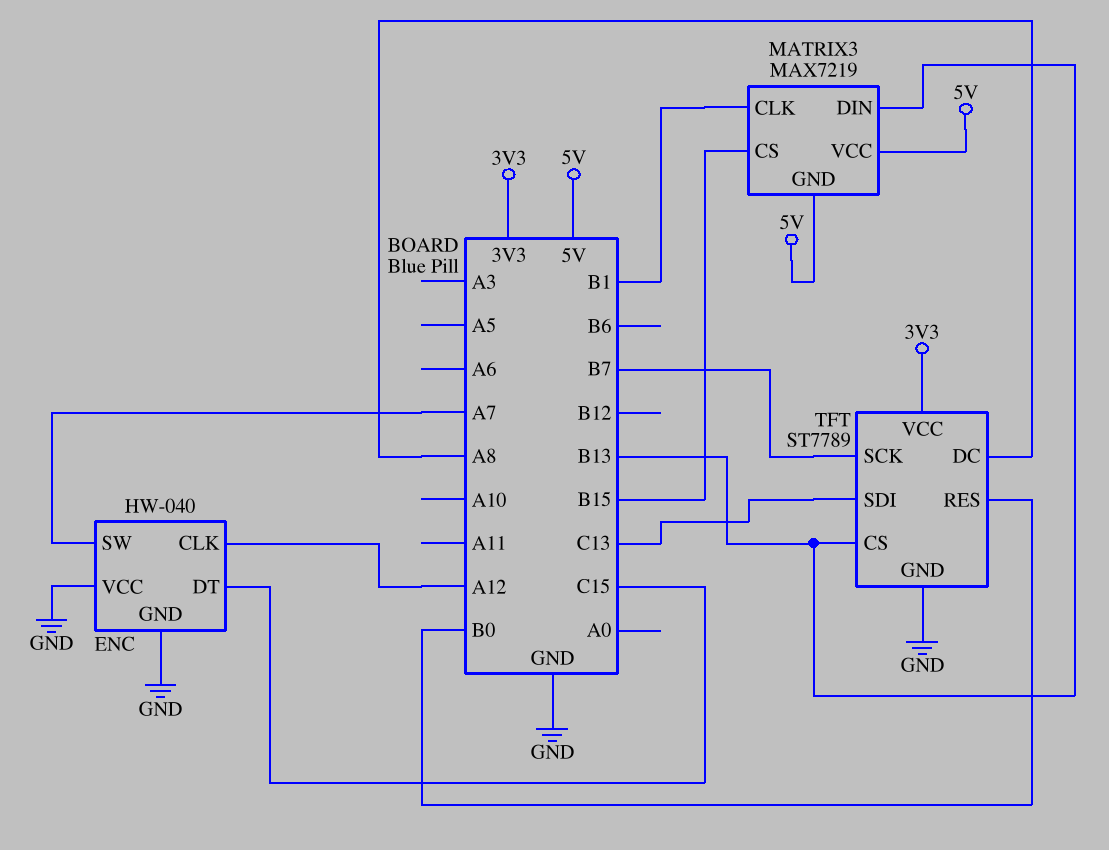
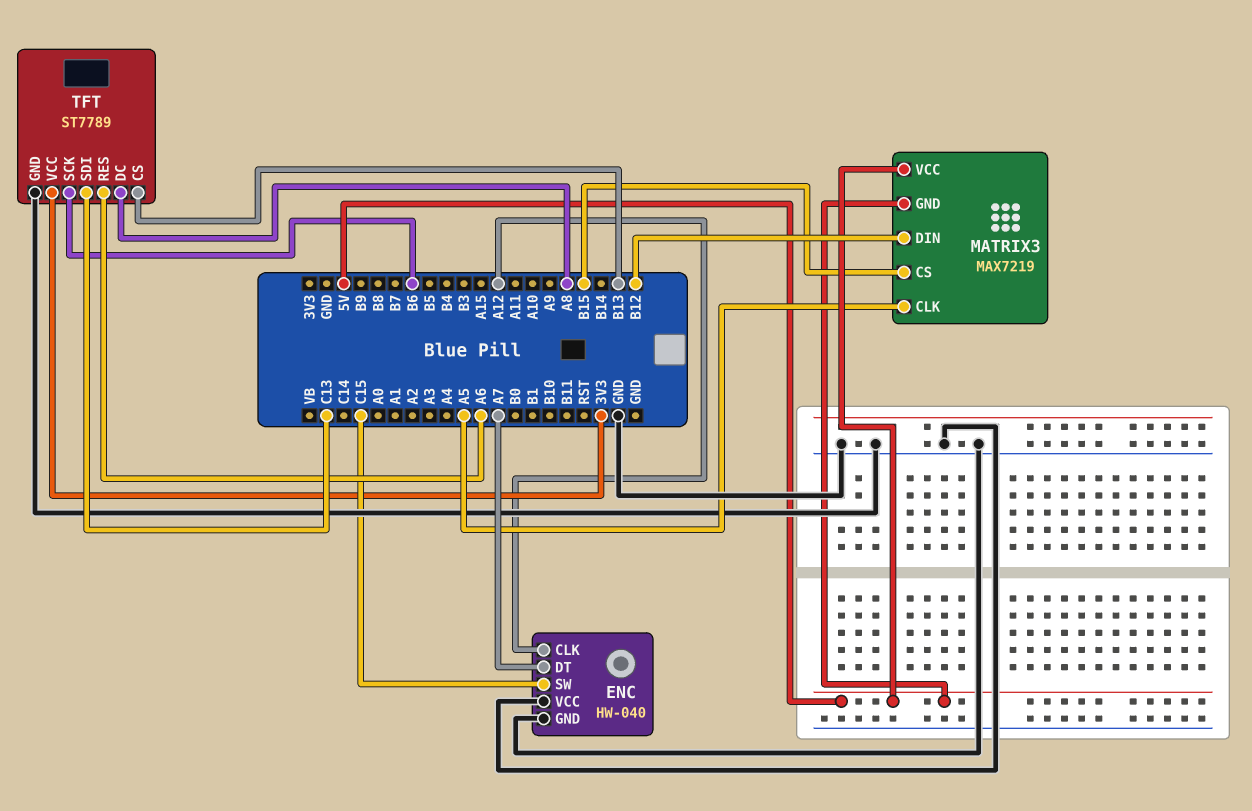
ENC pin DT: C15 -> A7
ENC pin SW: A7 -> C15
MATRIX3 pin CLK: B1 -> A5
MATRIX3 pin DIN: B13 -> B12
TFT pin RES: B0 -> A6
TFT pin SCK: B7 -> B6

